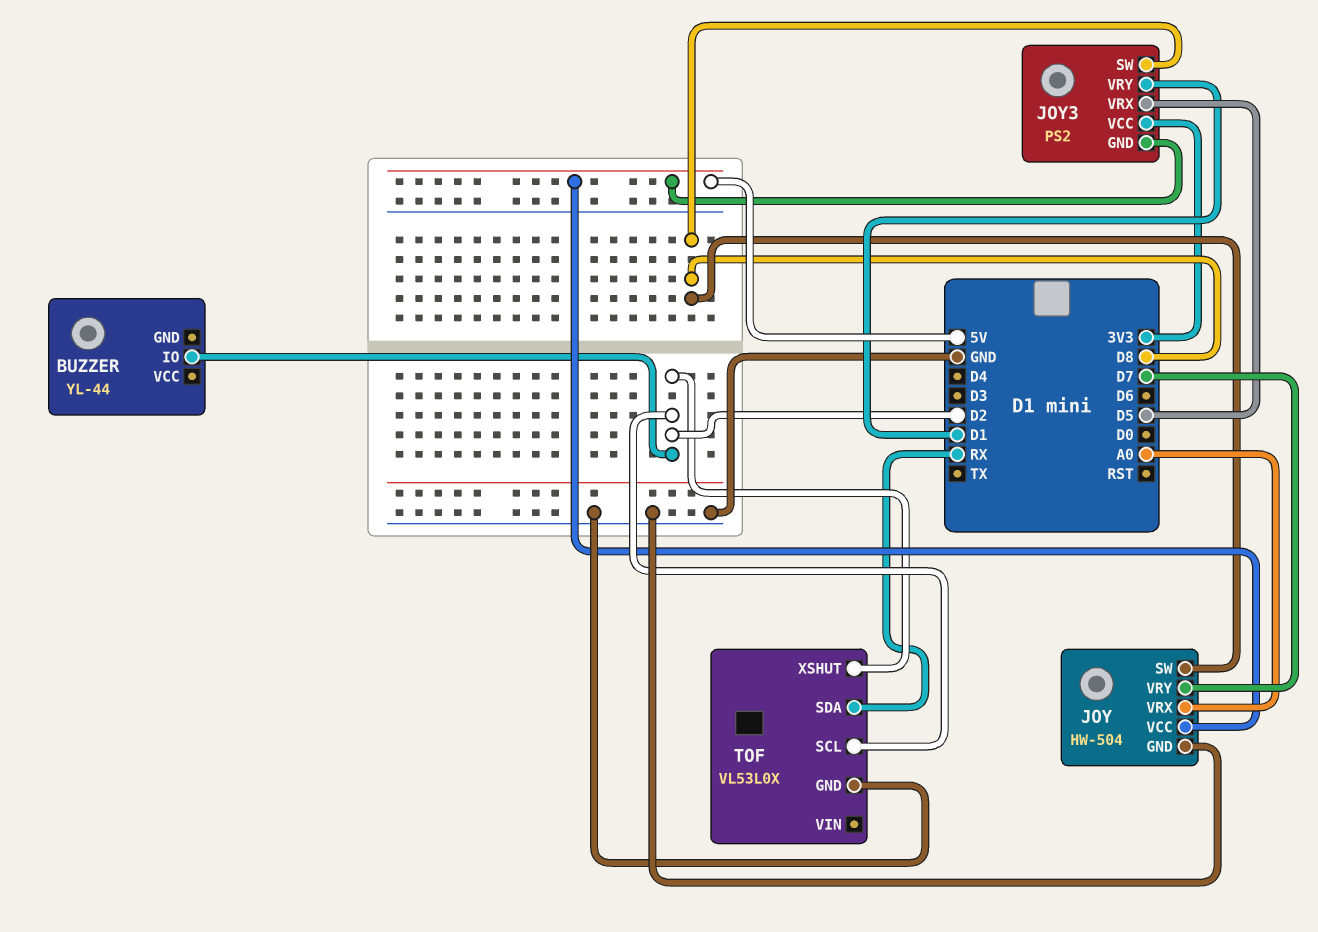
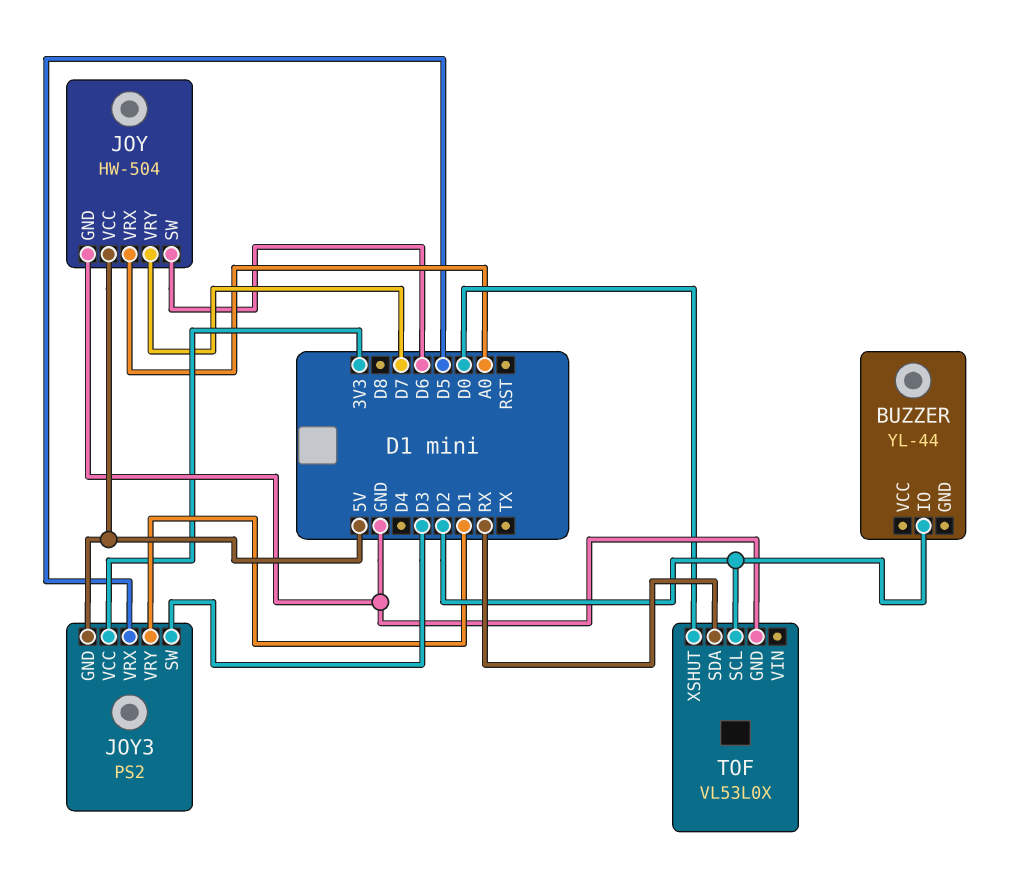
JOY pin SW: D8 -> D6
JOY3 pin SW: D8 -> D3
TOF pin XSHUT: D2 -> D0

